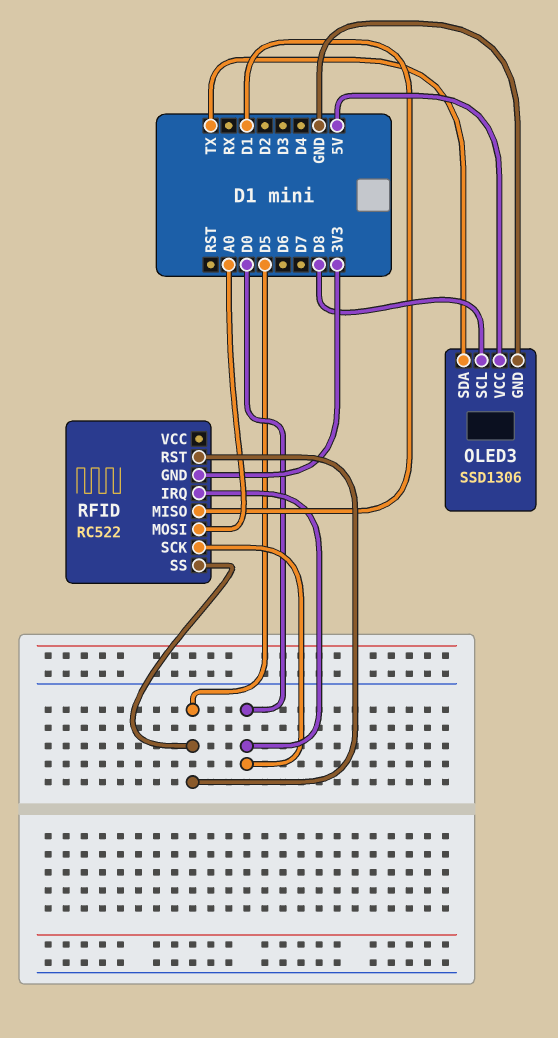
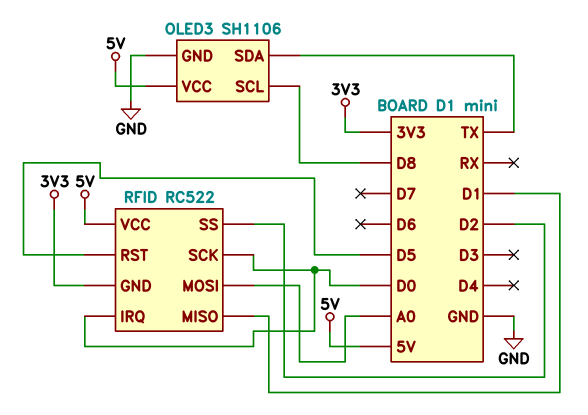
OLED3: SSD1306 -> SH1106
RFID pin SS: D5 -> D2
RFID pin VCC: none -> 5V

